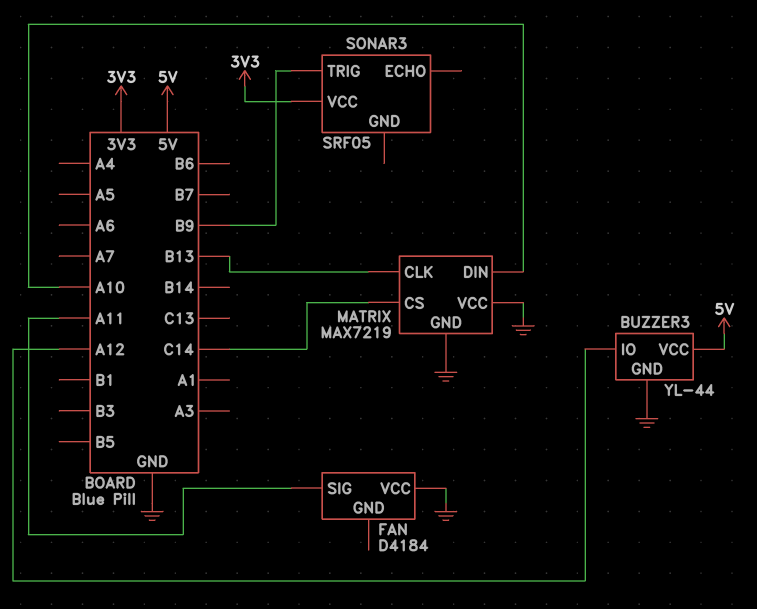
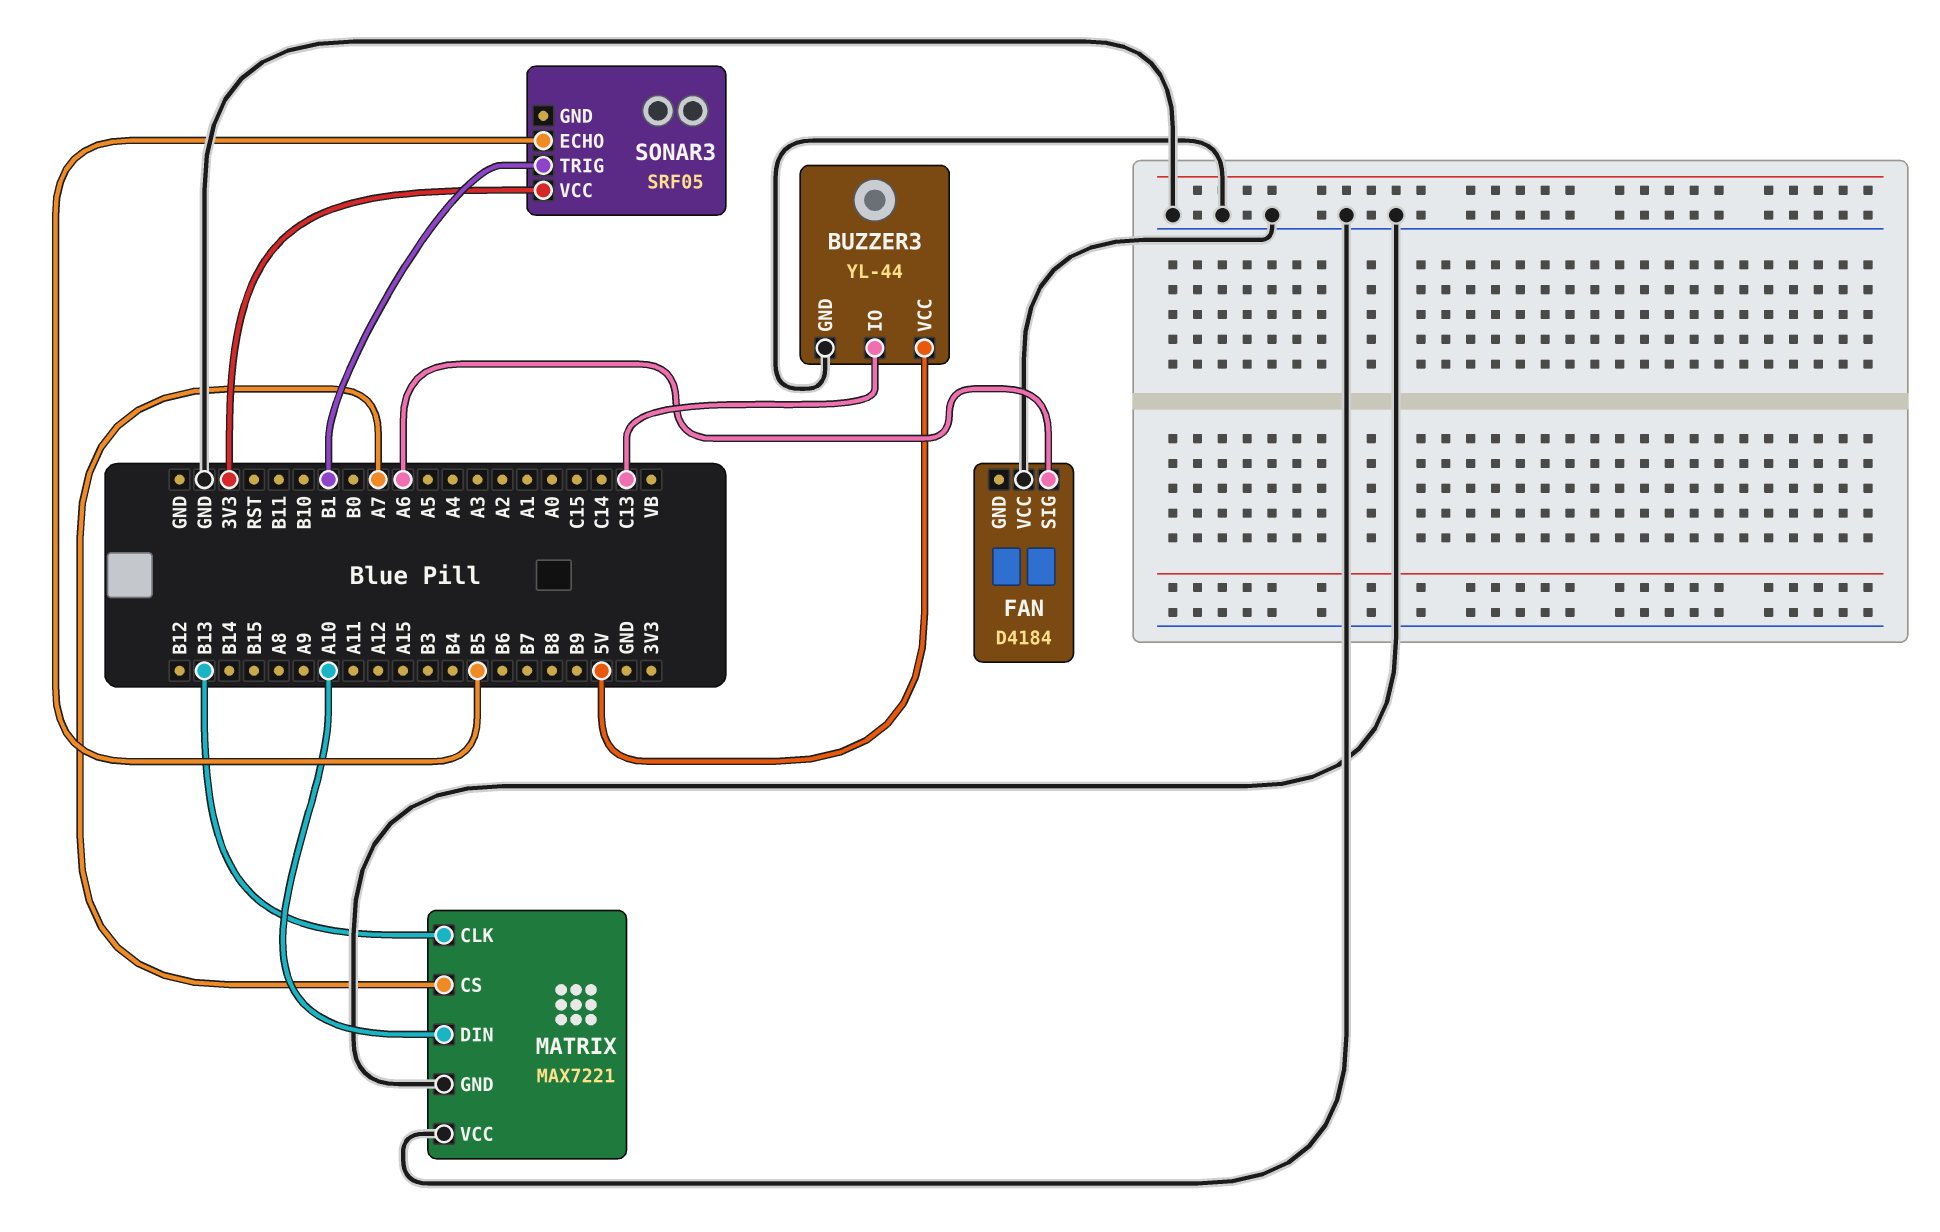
BUZZER3 pin IO: A12 -> C13
FAN pin SIG: A11 -> A6
MATRIX: MAX7219 -> MAX7221
MATRIX pin CS: C14 -> A7
SONAR3 pin ECHO: none -> B5
SONAR3 pin TRIG: B9 -> B1

